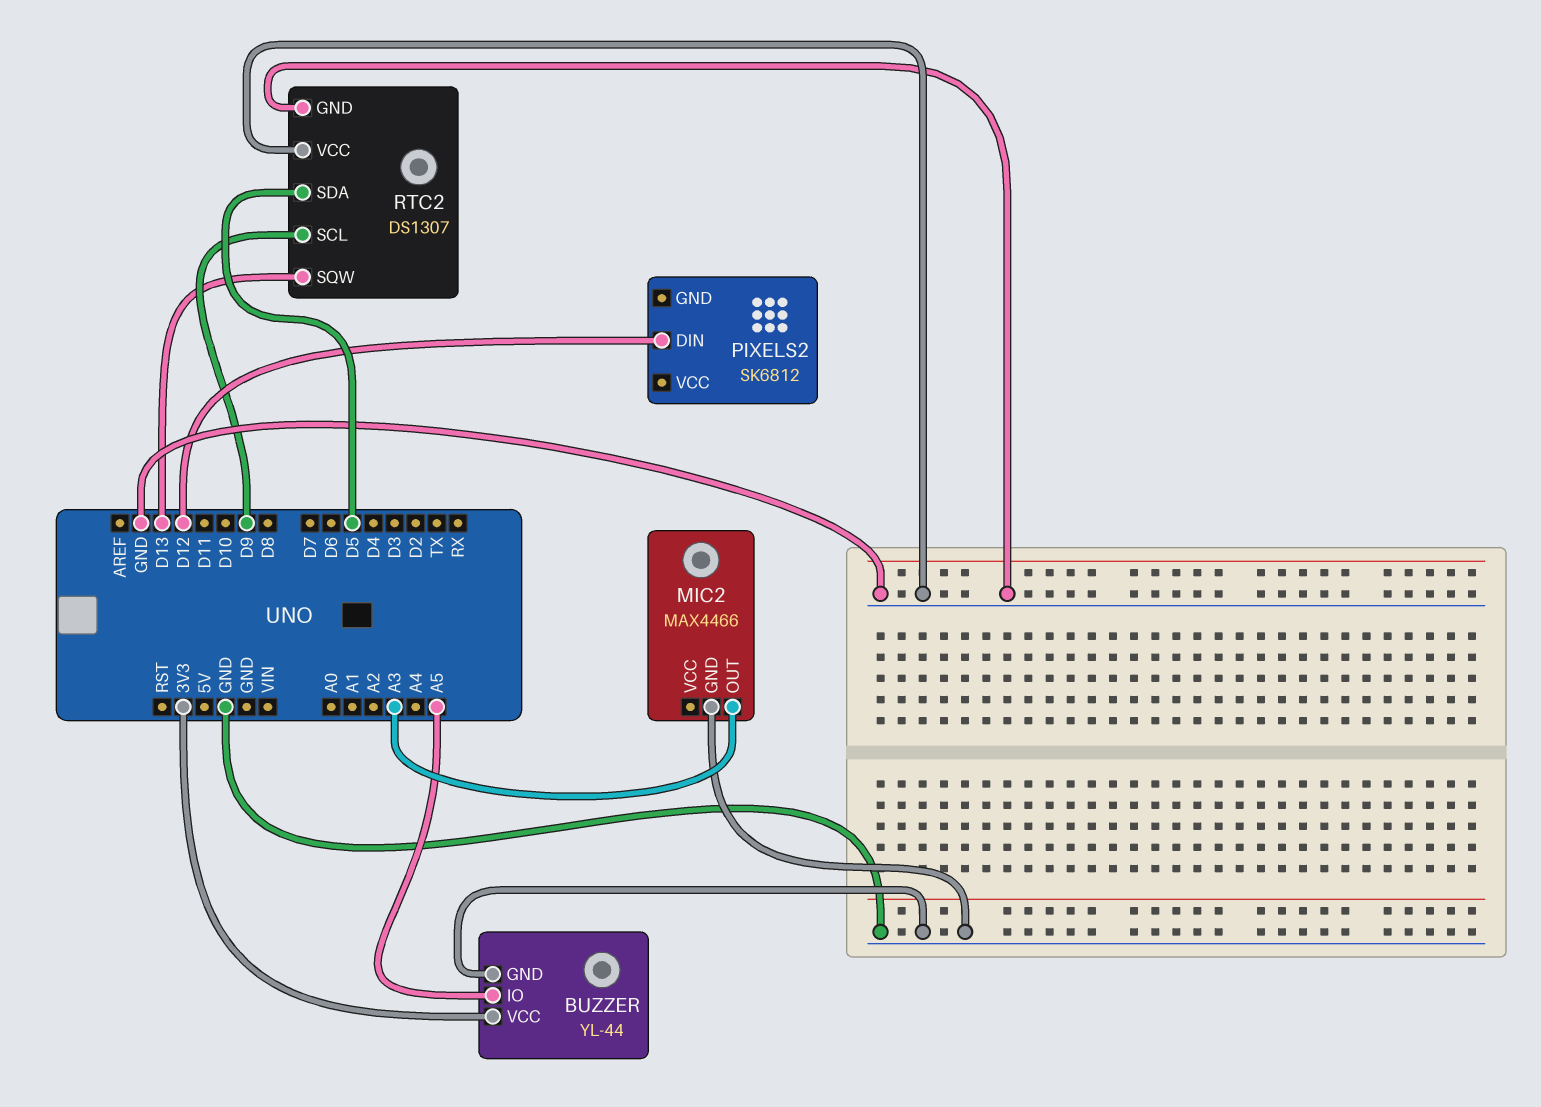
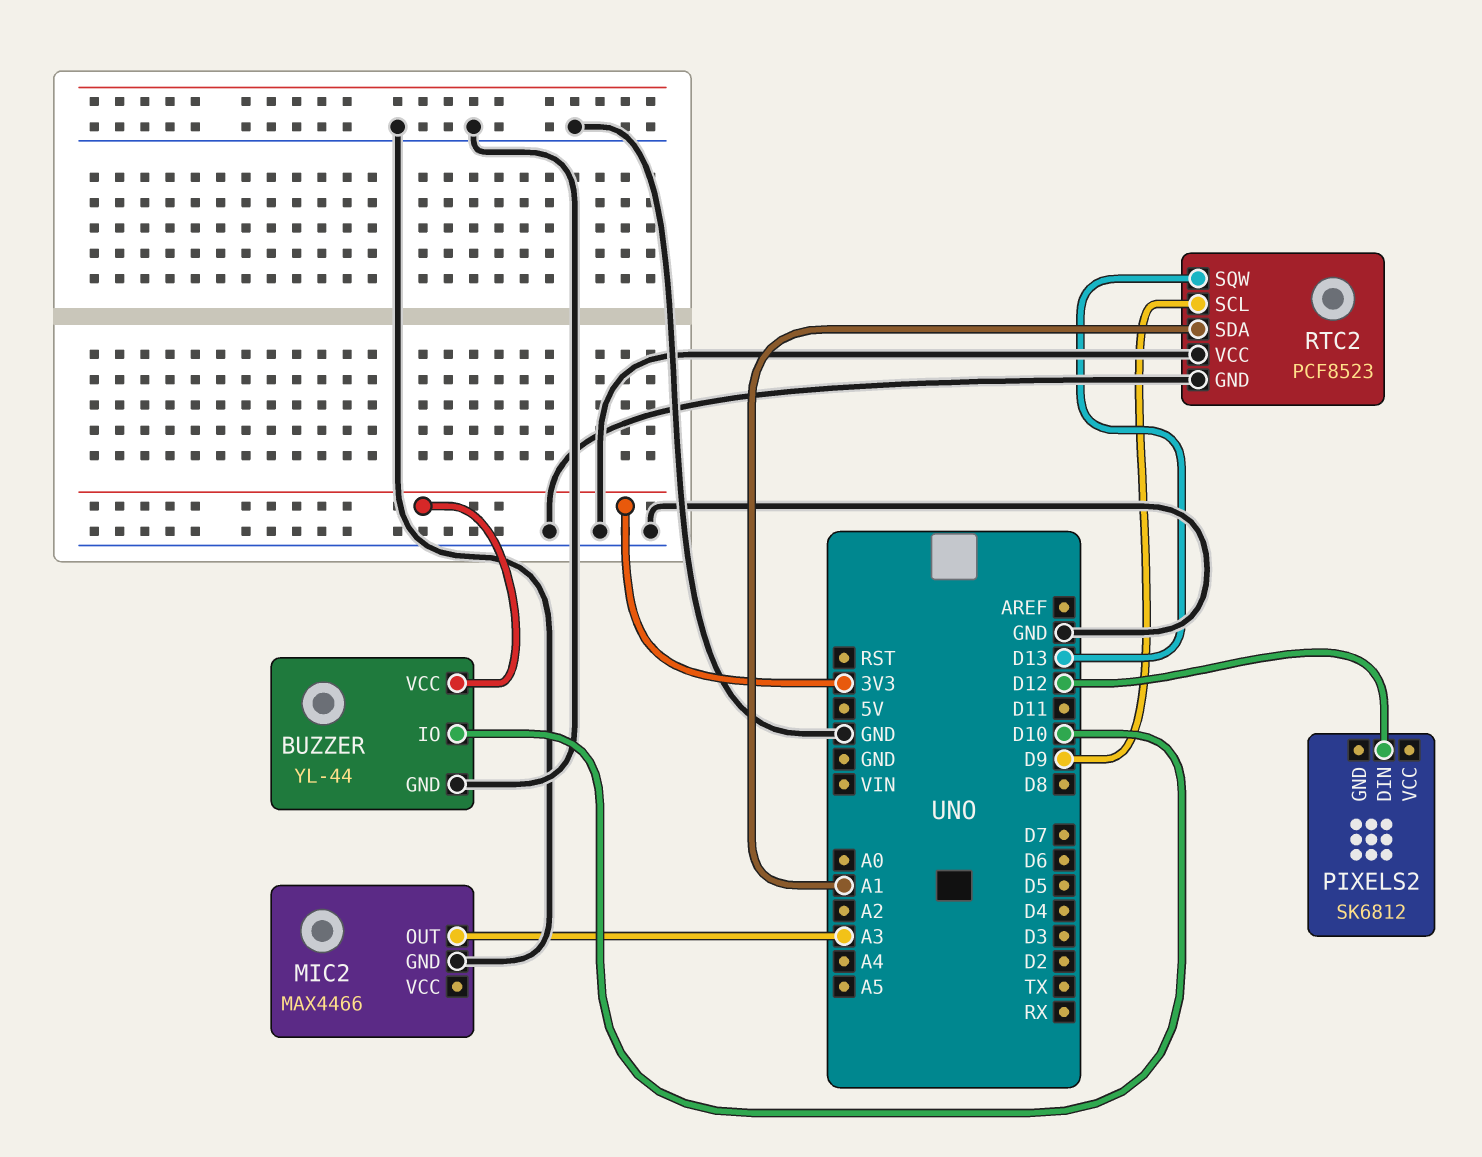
BUZZER pin IO: A5 -> D10
RTC2: DS1307 -> PCF8523
RTC2 pin SDA: D5 -> A1

